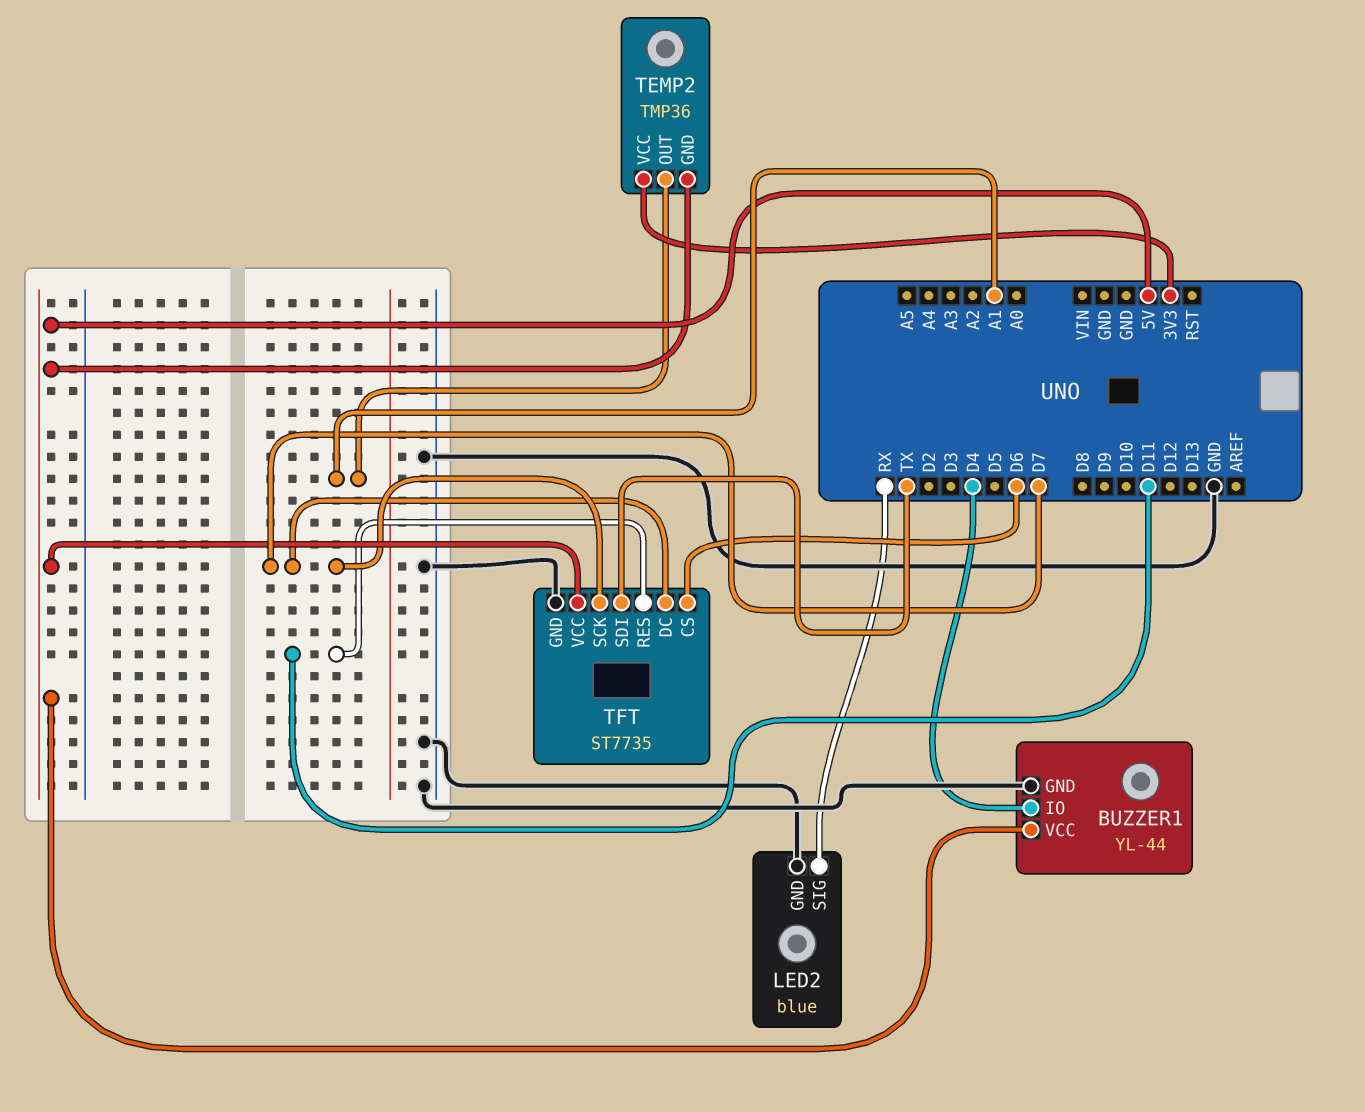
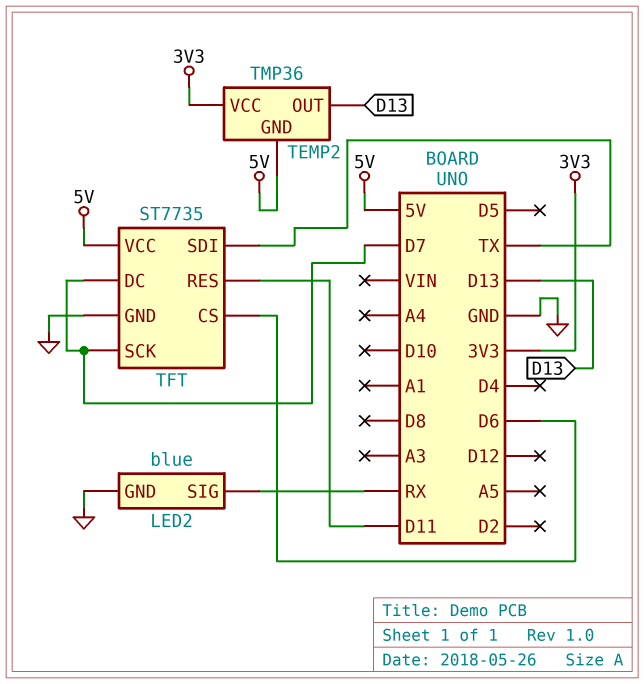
BUZZER1: YL-44 -> none
BUZZER1 pin GND: GND -> none
BUZZER1 pin IO: D4 -> none
BUZZER1 pin VCC: 5V -> none
TEMP2 pin OUT: A1 -> D13

